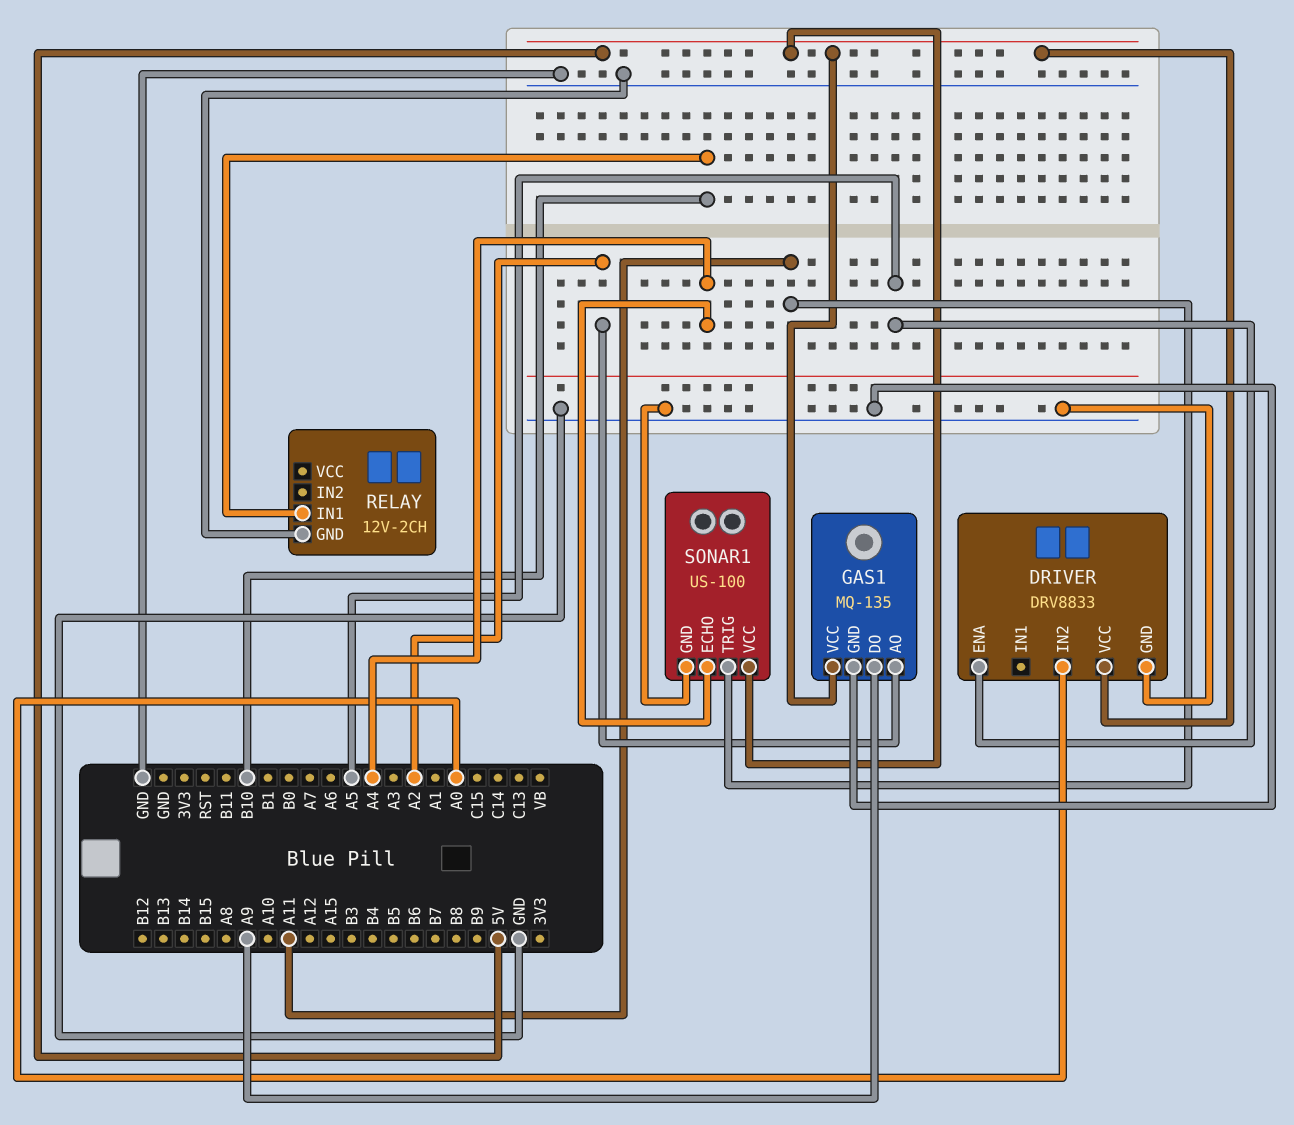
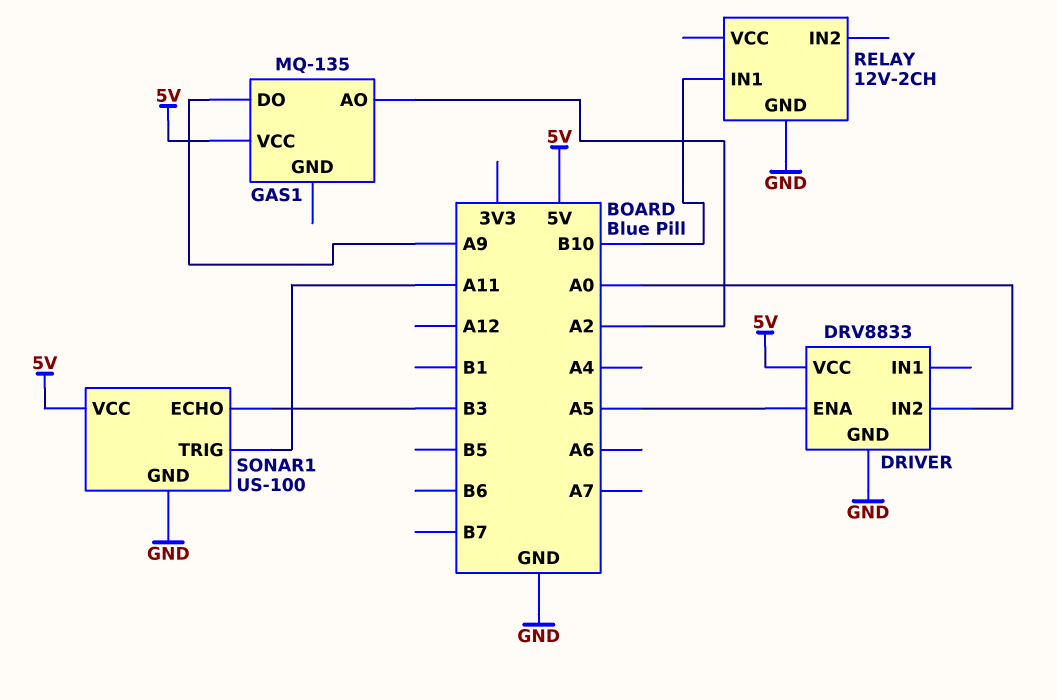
GAS1 pin GND: GND -> none
SONAR1 pin ECHO: A4 -> B3

